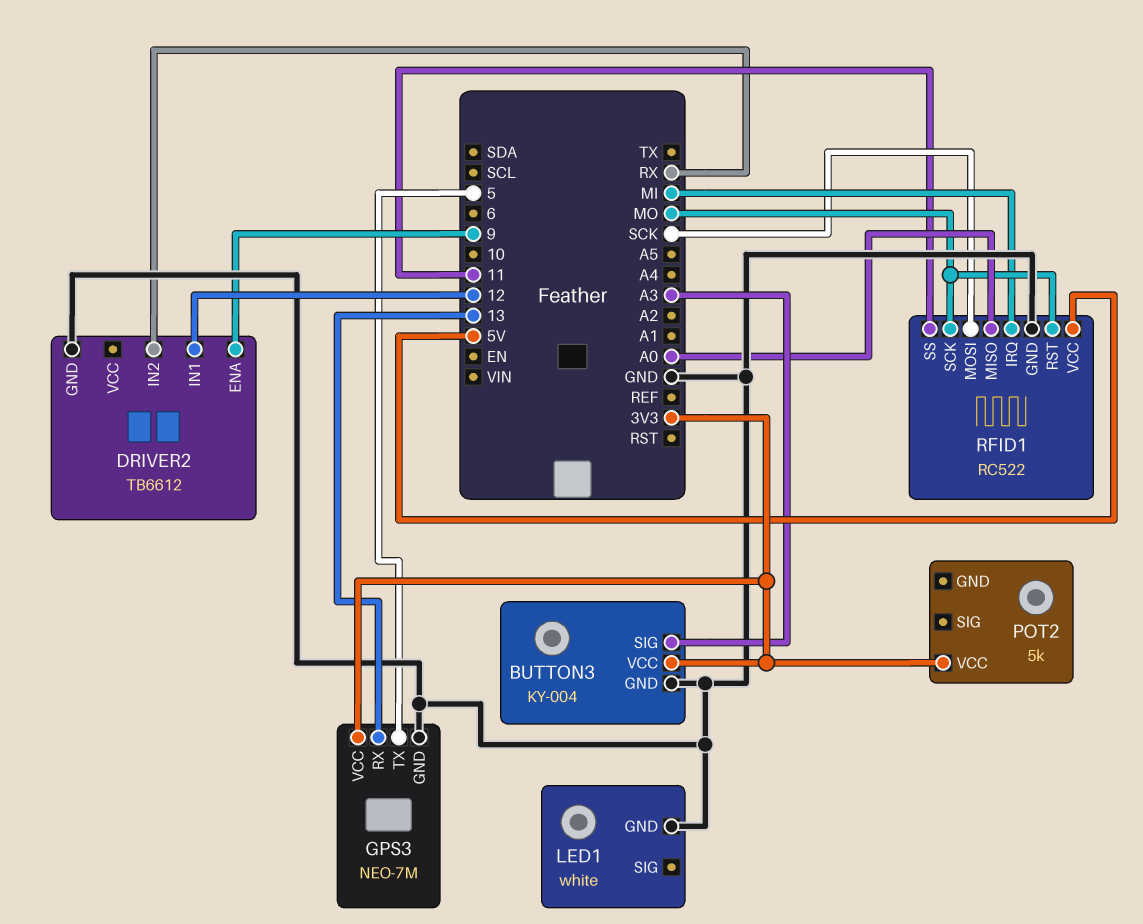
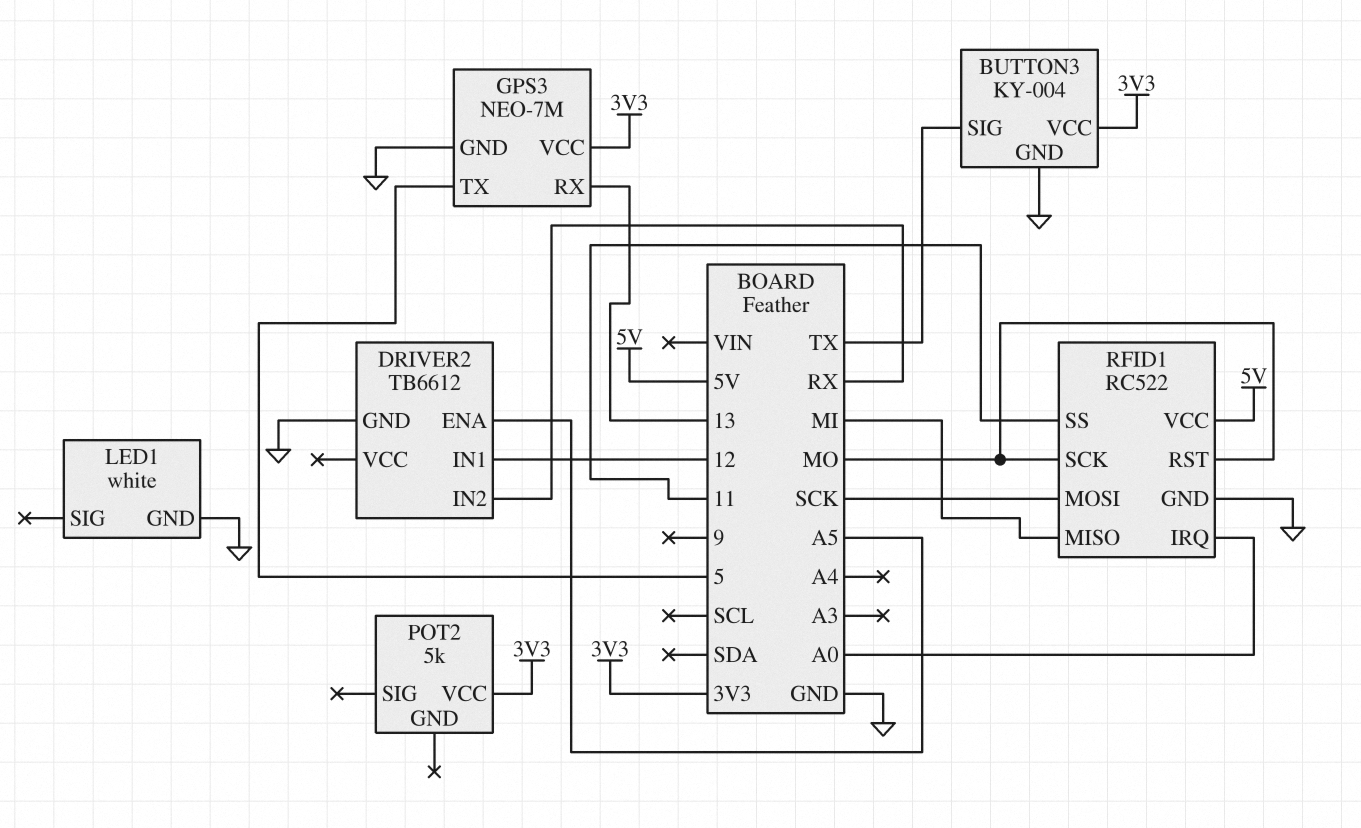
BUTTON3 pin SIG: A3 -> TX
DRIVER2 pin ENA: 9 -> A5
RFID1 pin IRQ: MI -> A0
RFID1 pin MISO: A0 -> MI

